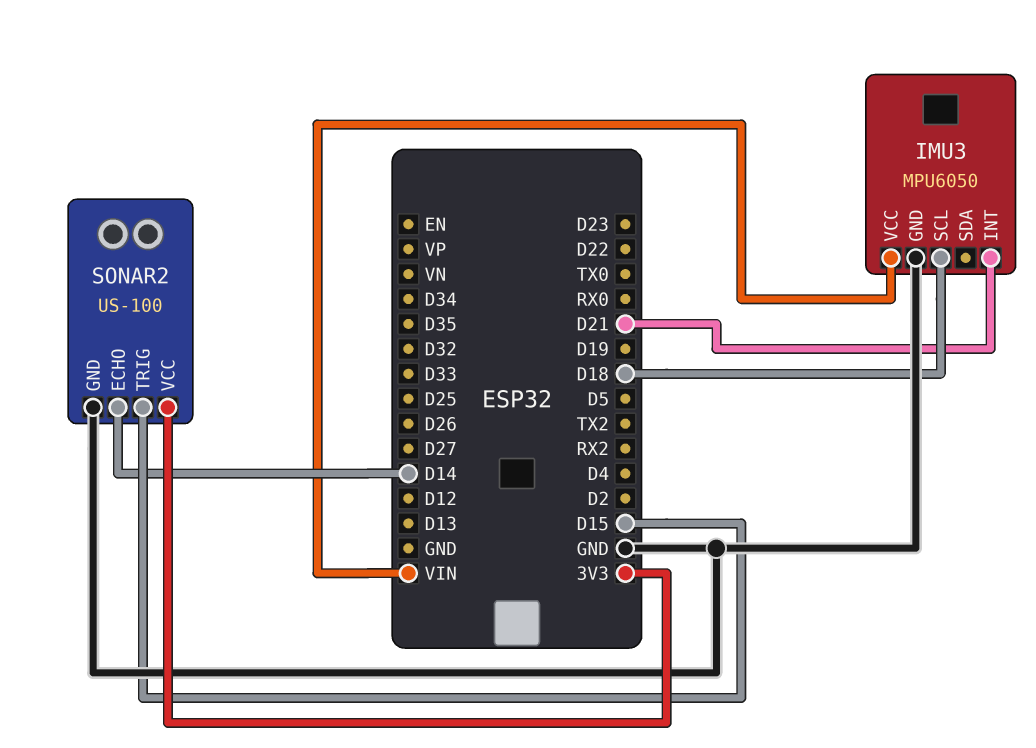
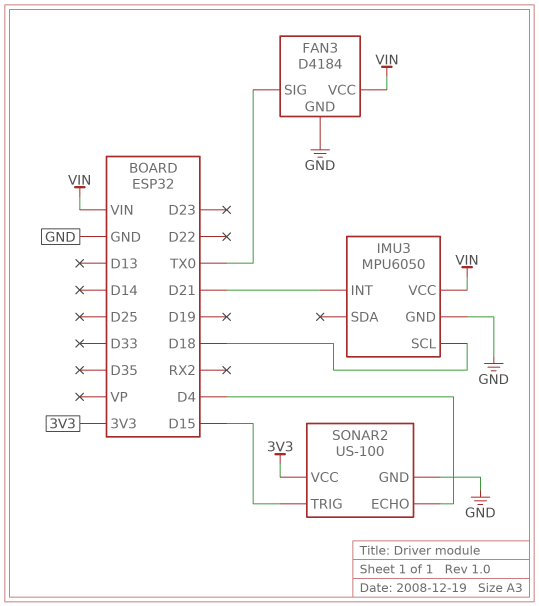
FAN3: none -> D4184
FAN3 pin GND: none -> GND
FAN3 pin SIG: none -> TX0
FAN3 pin VCC: none -> VIN
SONAR2 pin ECHO: D14 -> D4

